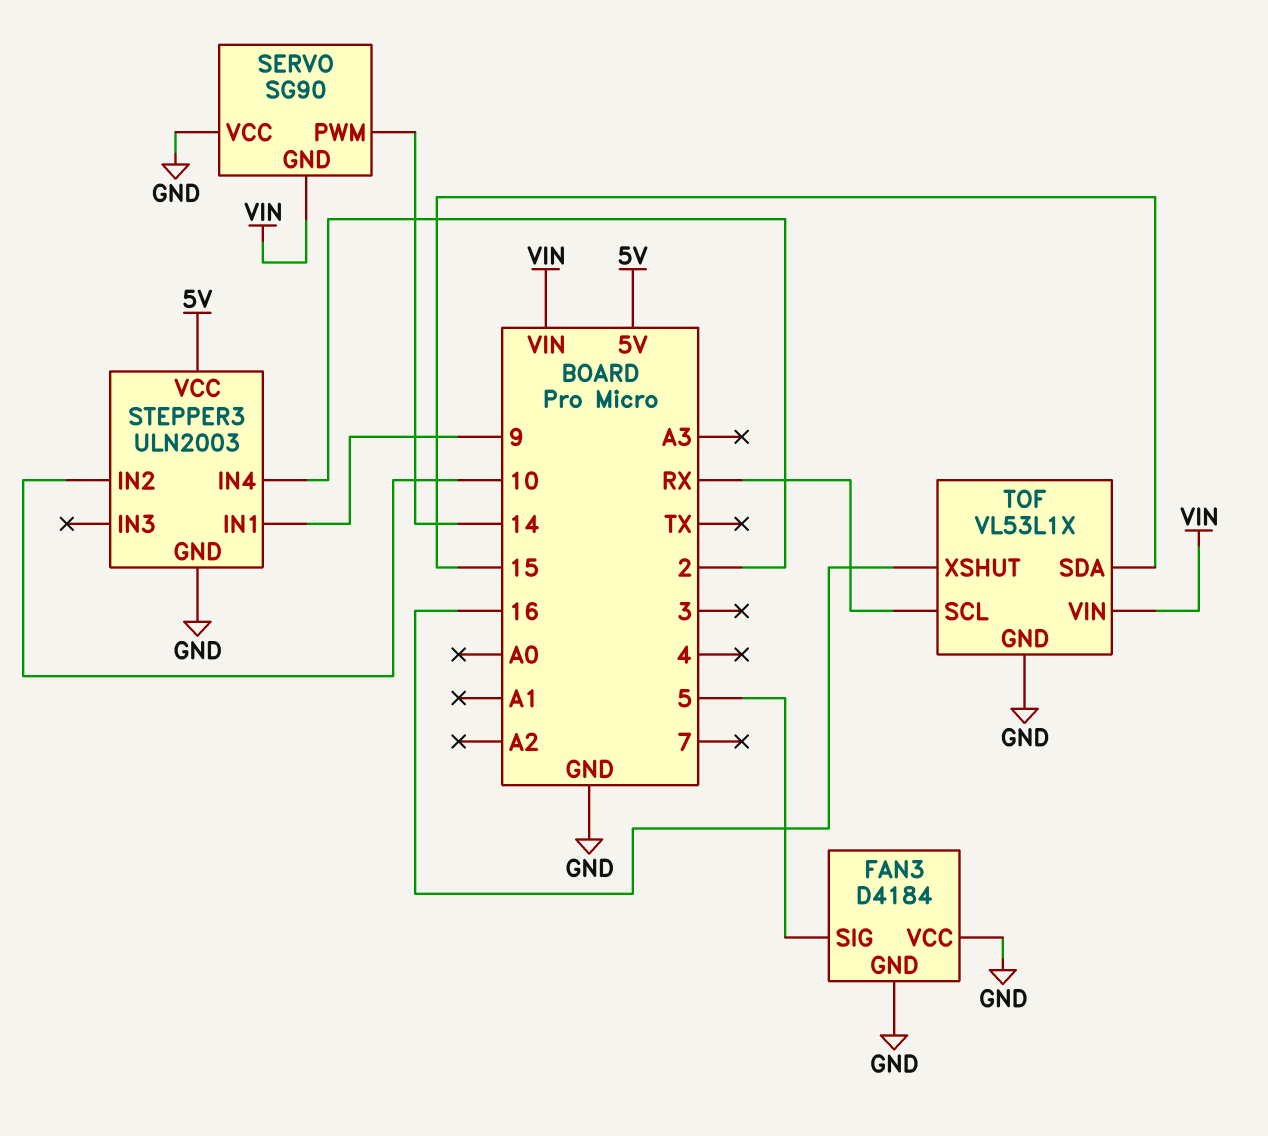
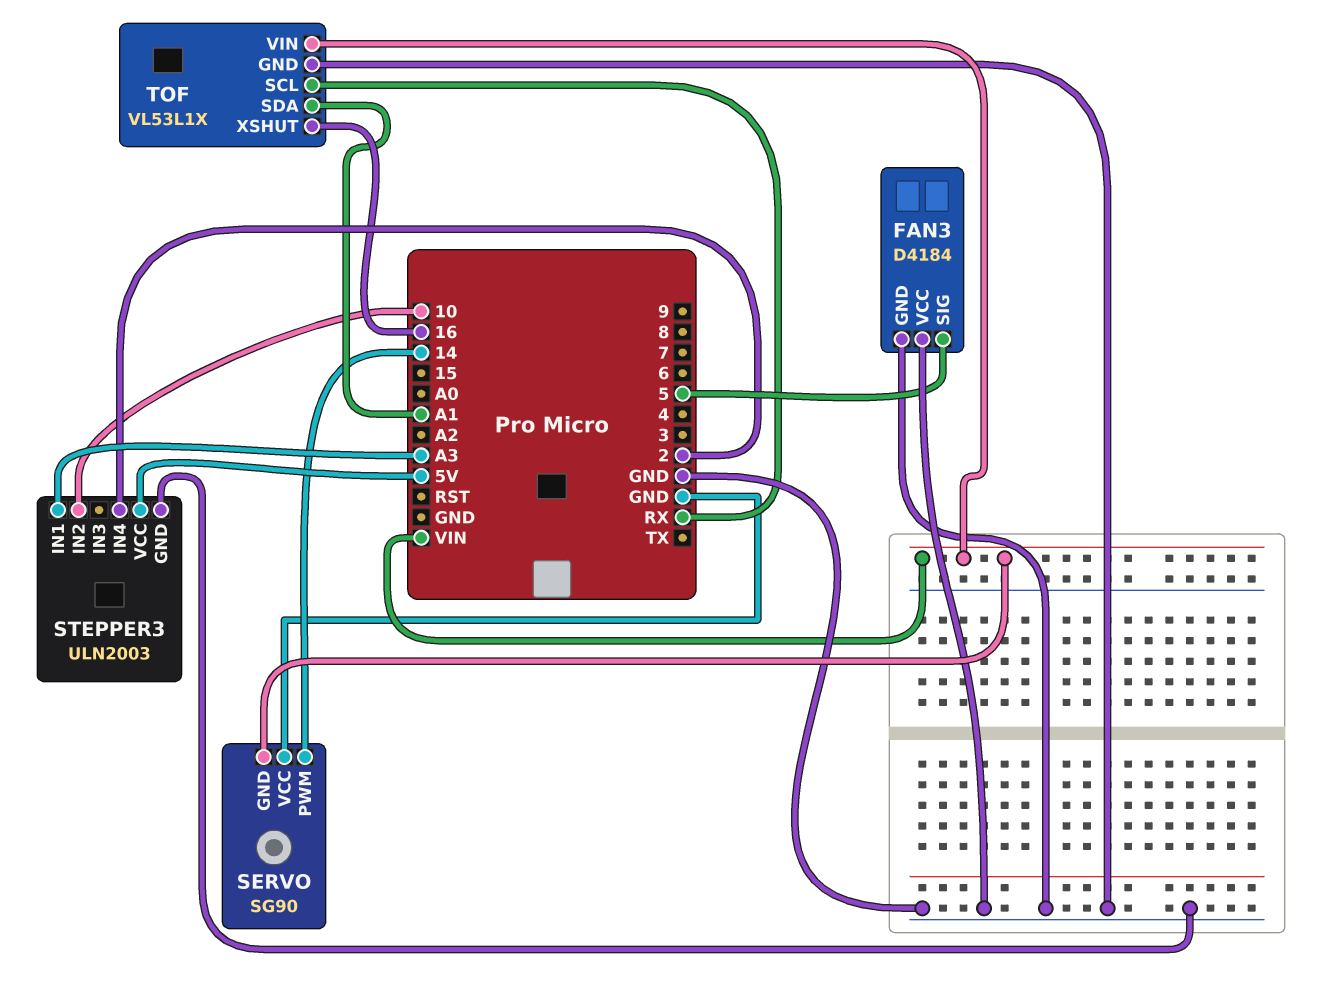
STEPPER3 pin IN1: 9 -> A3
TOF pin SDA: 15 -> A1

